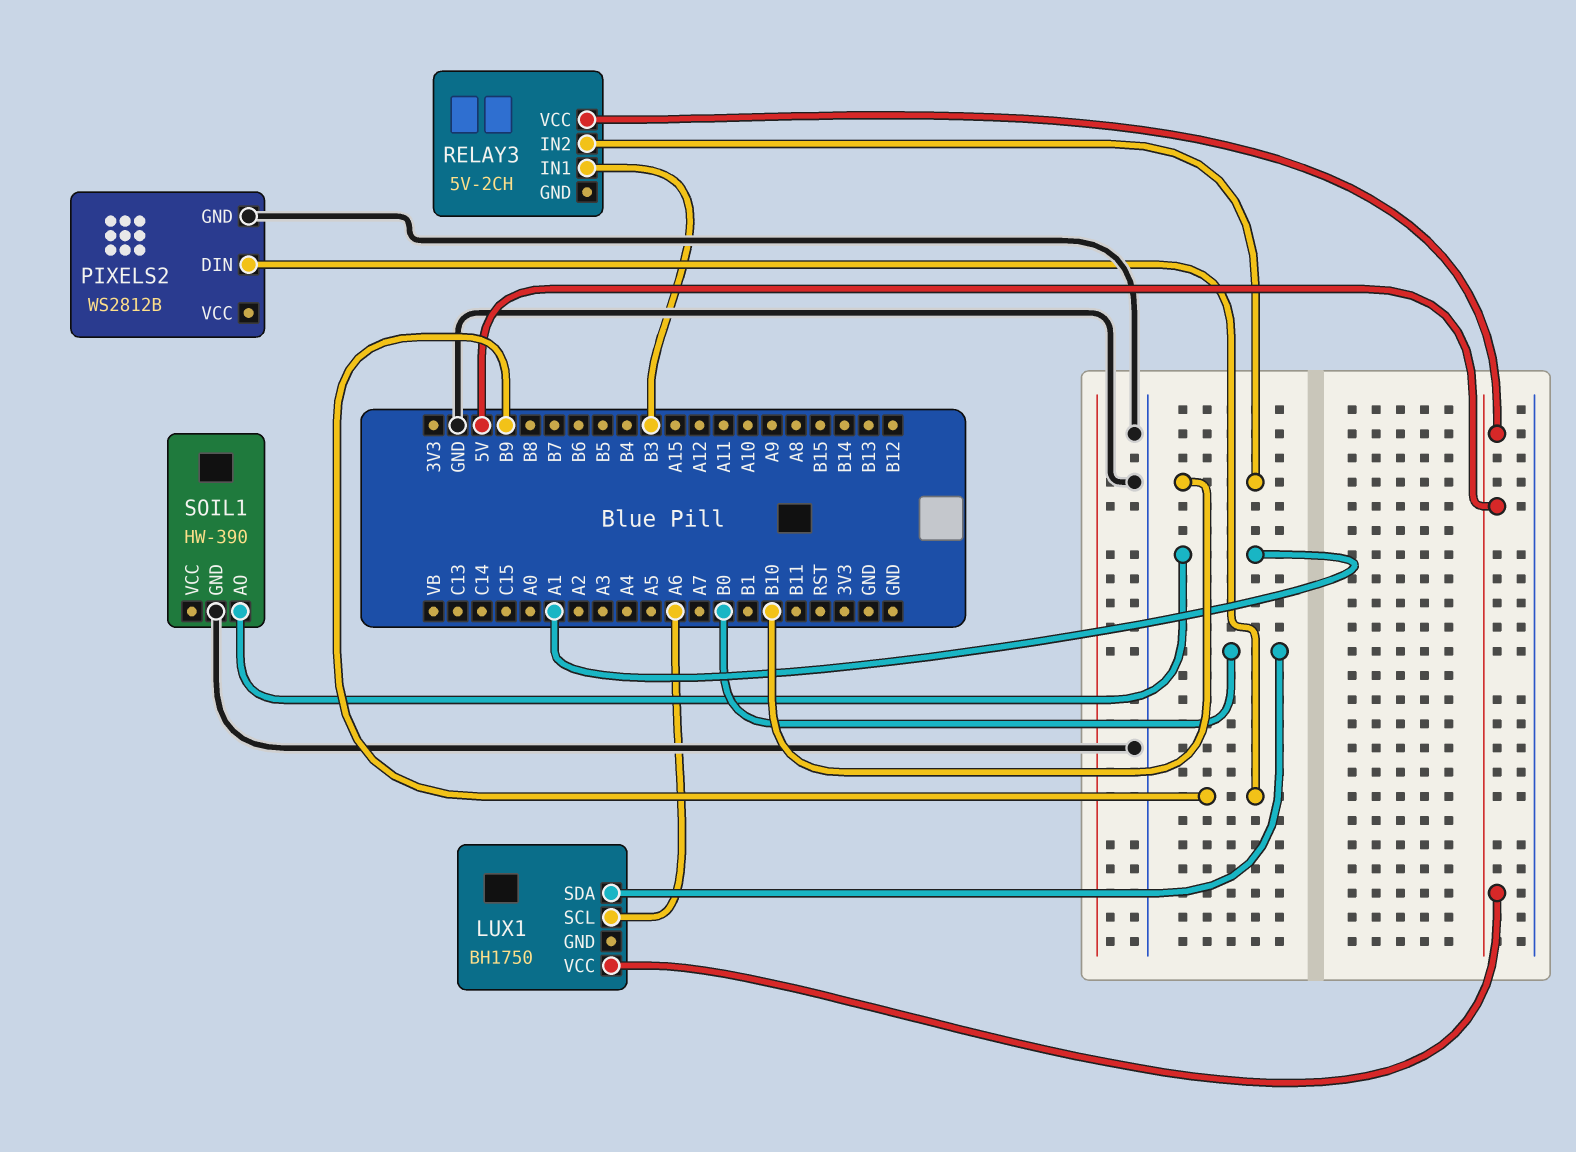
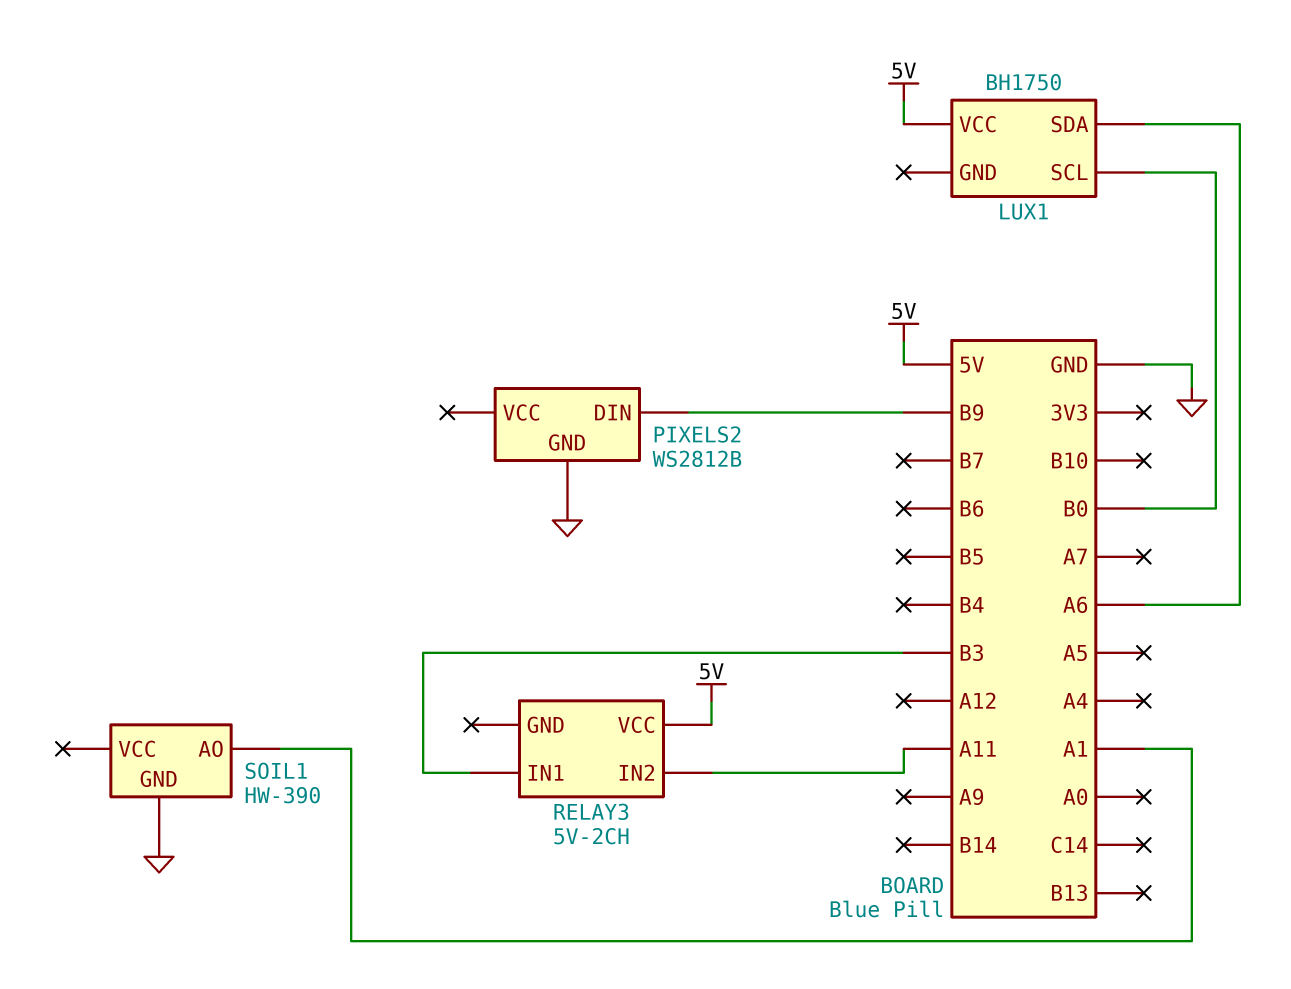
LUX1 pin SCL: A6 -> B0
LUX1 pin SDA: B0 -> A6
RELAY3 pin IN2: B10 -> A11

